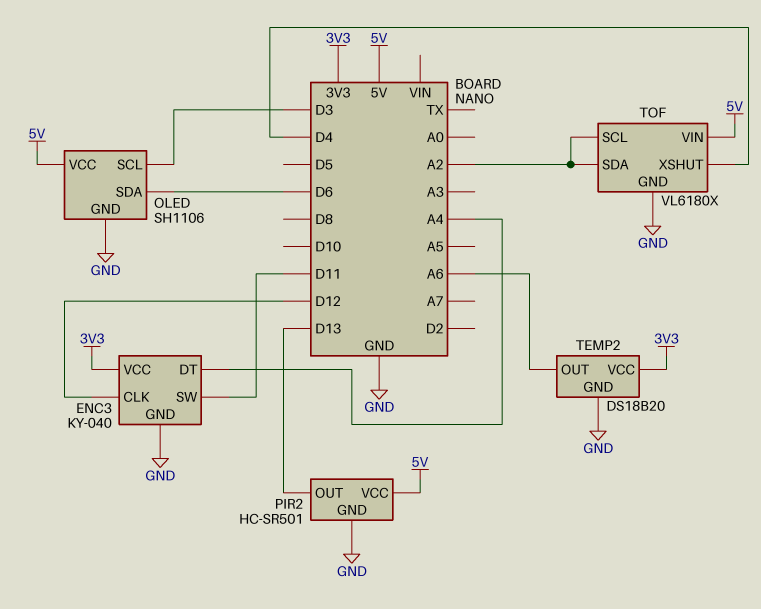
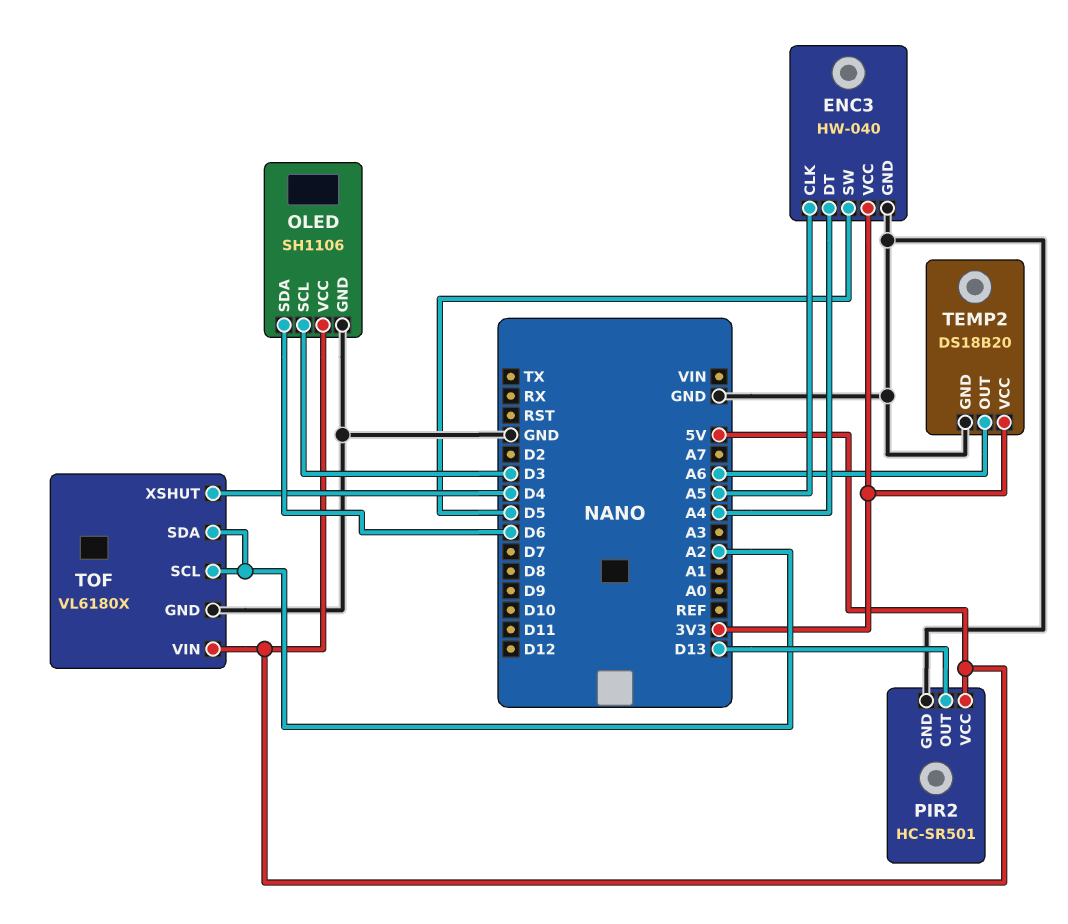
ENC3: KY-040 -> HW-040
ENC3 pin CLK: D12 -> A5
ENC3 pin SW: D11 -> D5

